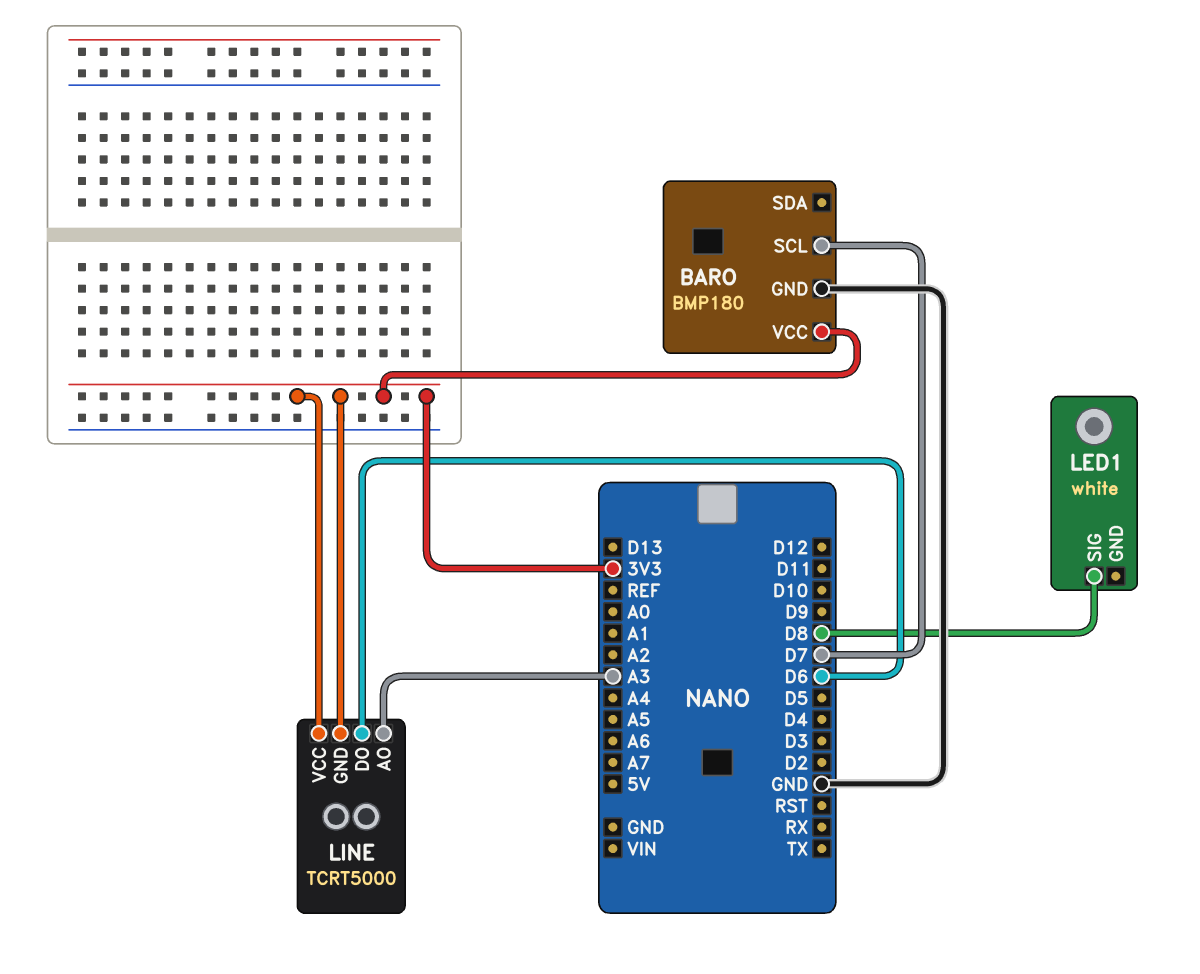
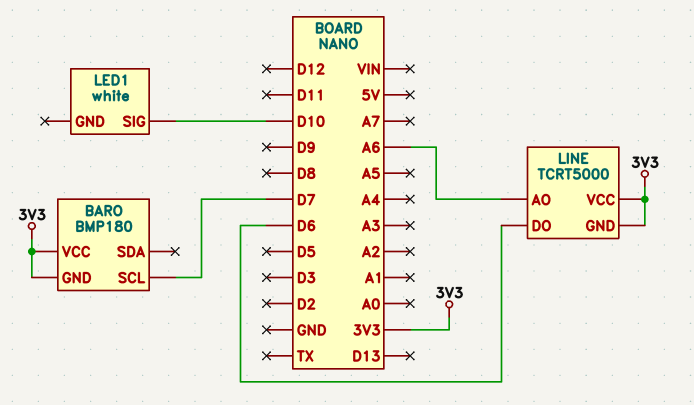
BARO pin GND: GND -> 3V3
LED1 pin SIG: D8 -> D10
LINE pin AO: A3 -> A6

